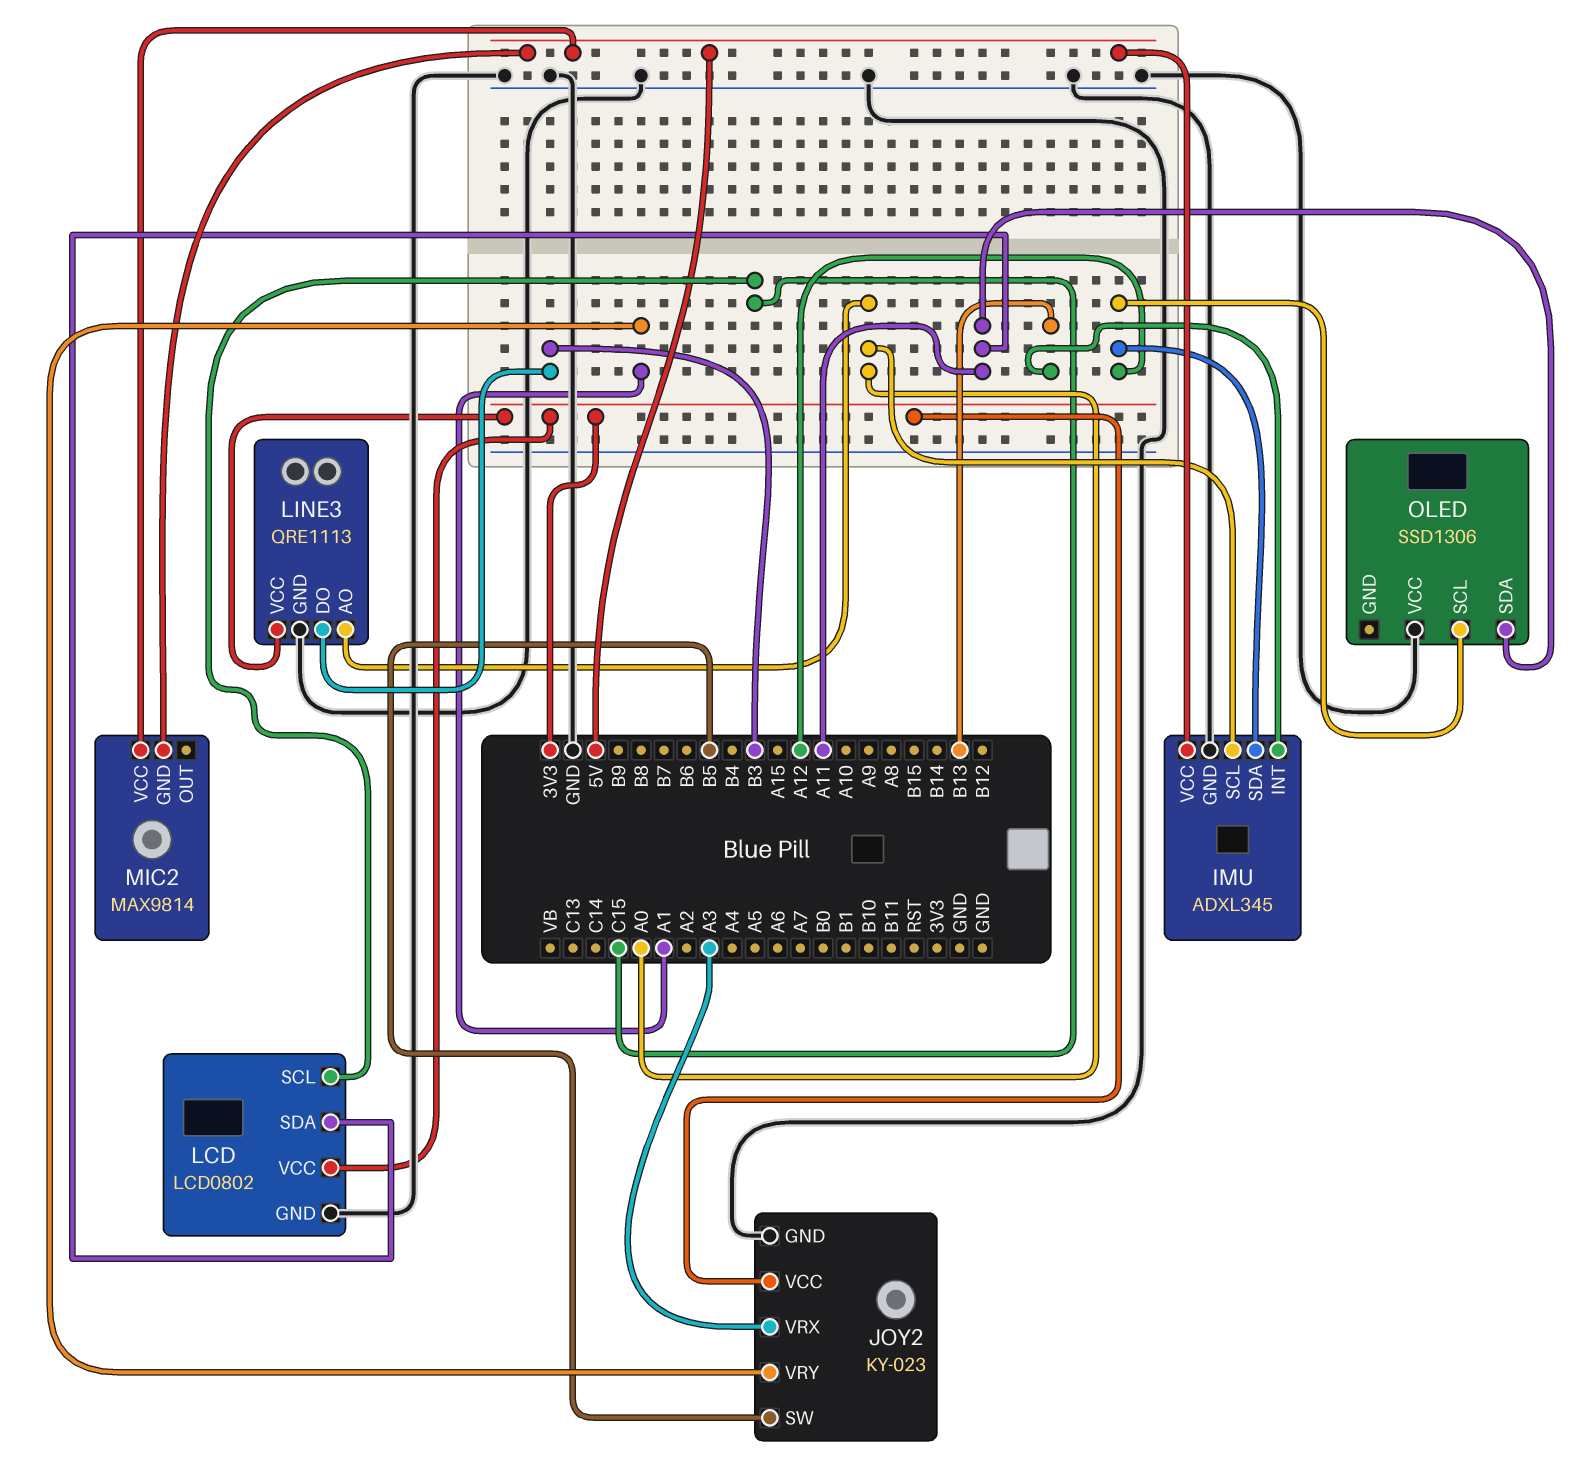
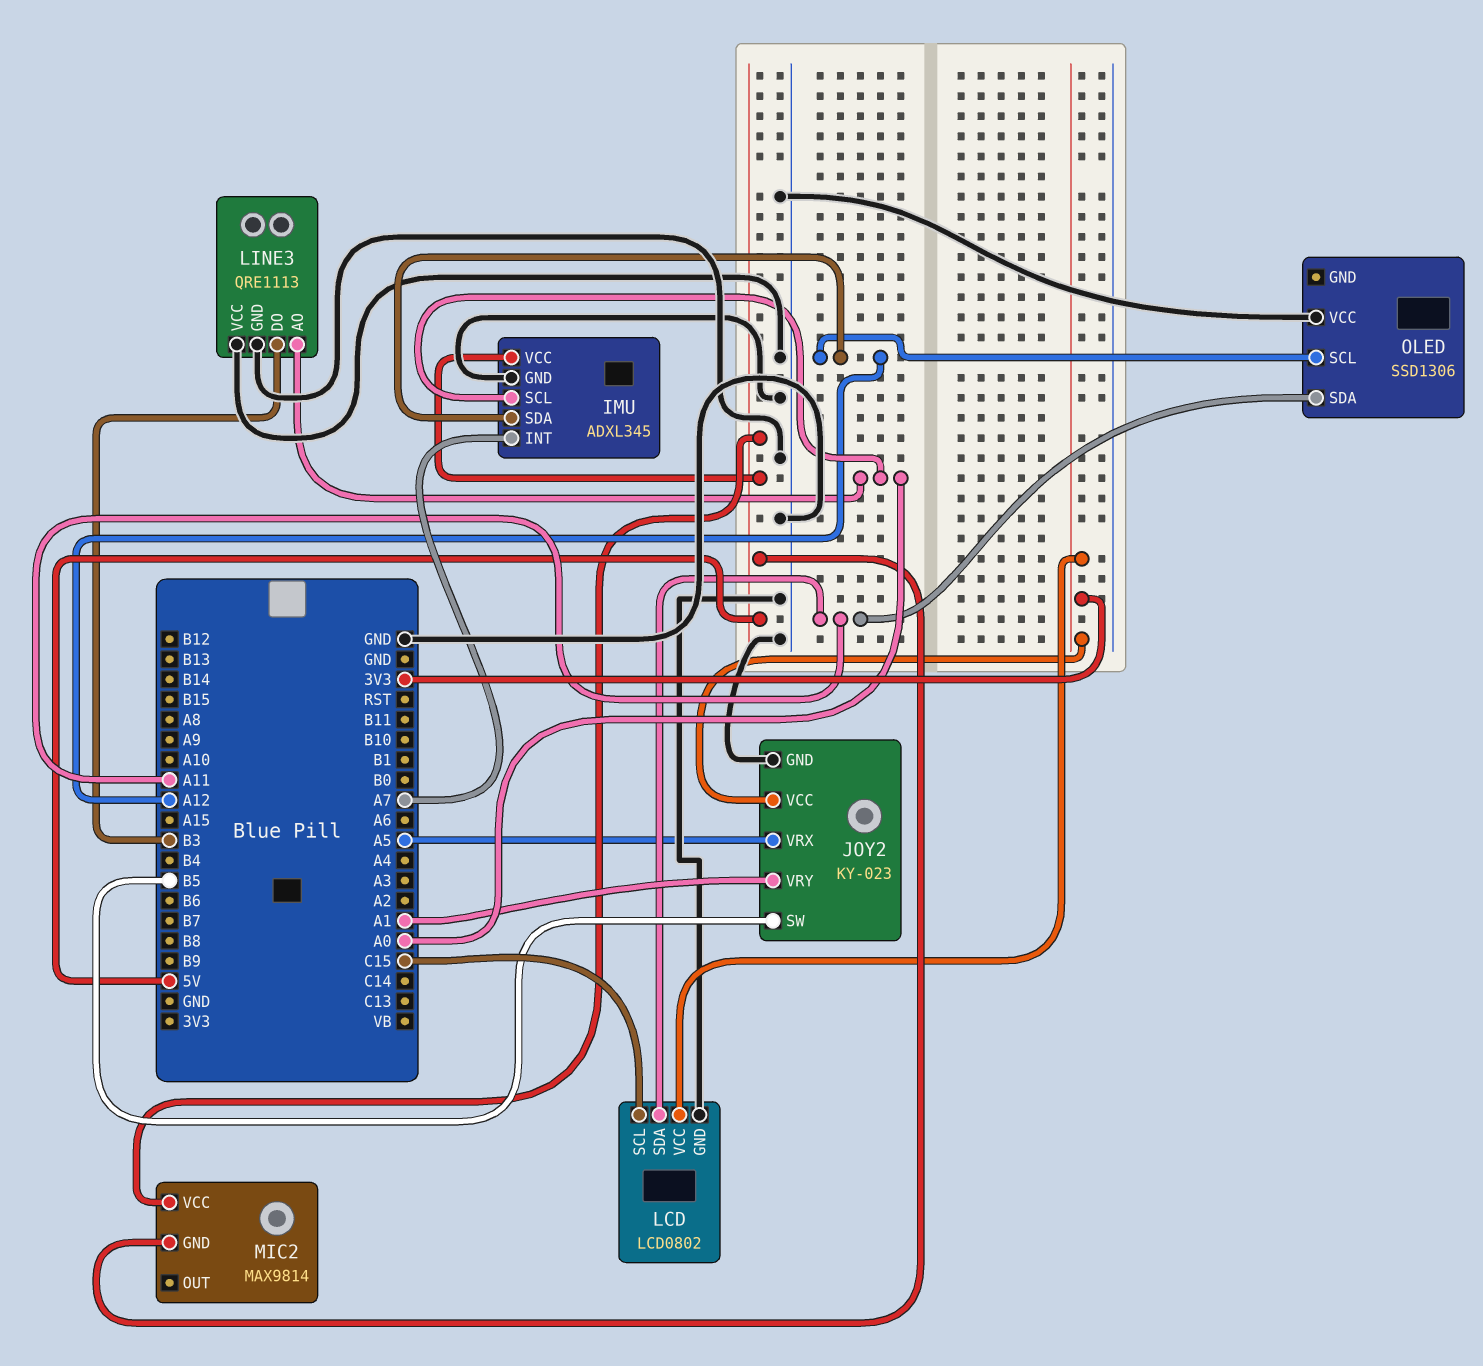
IMU pin INT: B13 -> A7
JOY2 pin VRX: A3 -> A5
LINE3 pin VCC: 3V3 -> GND

